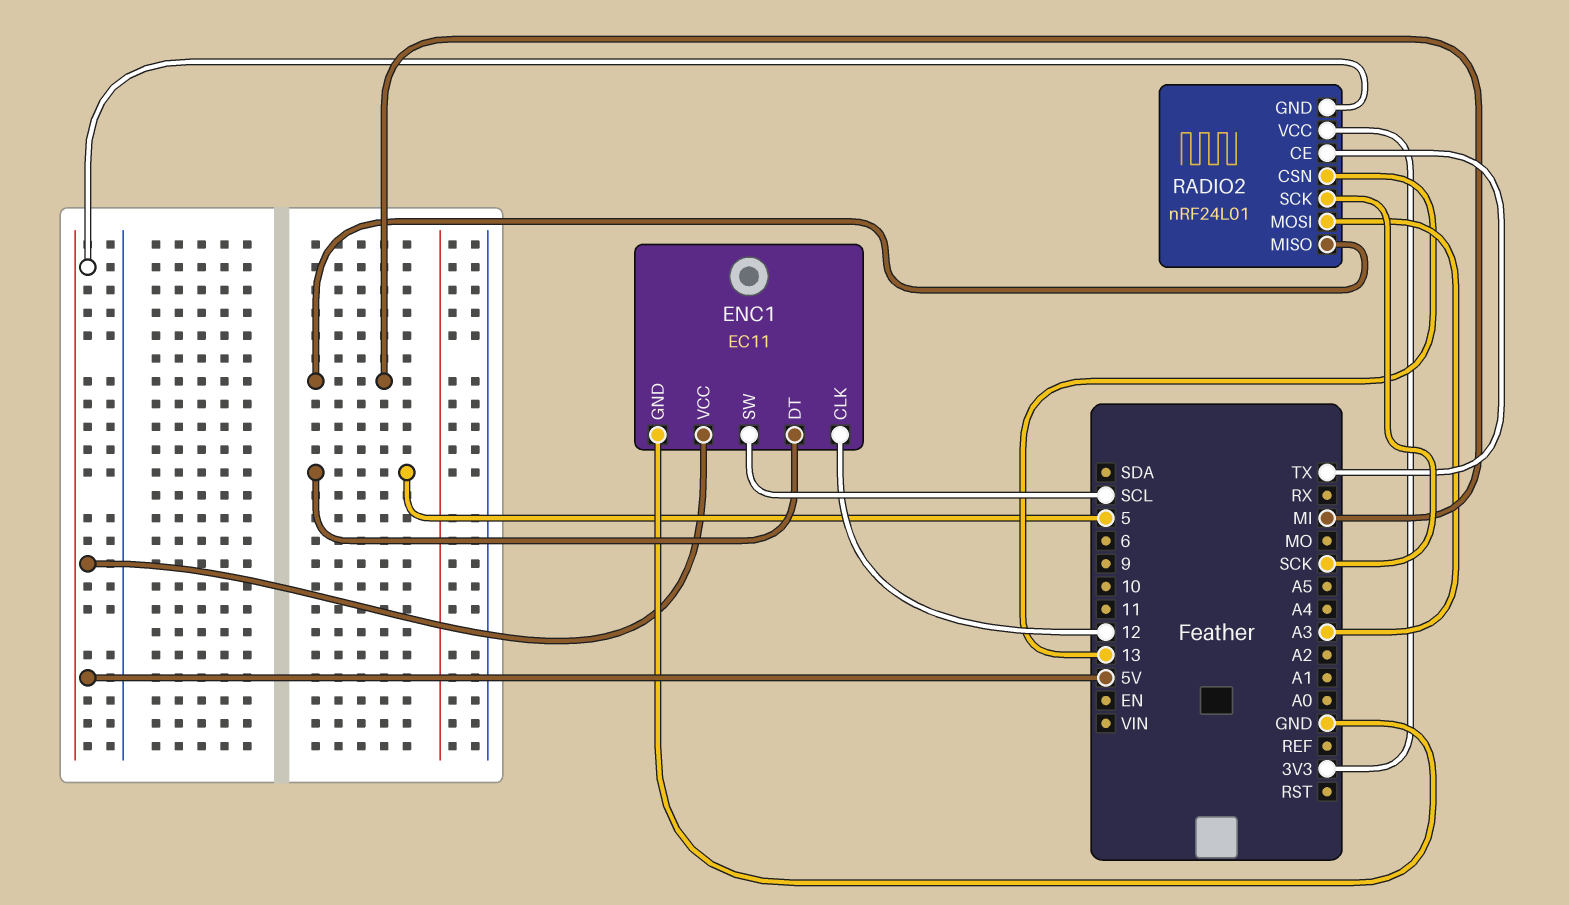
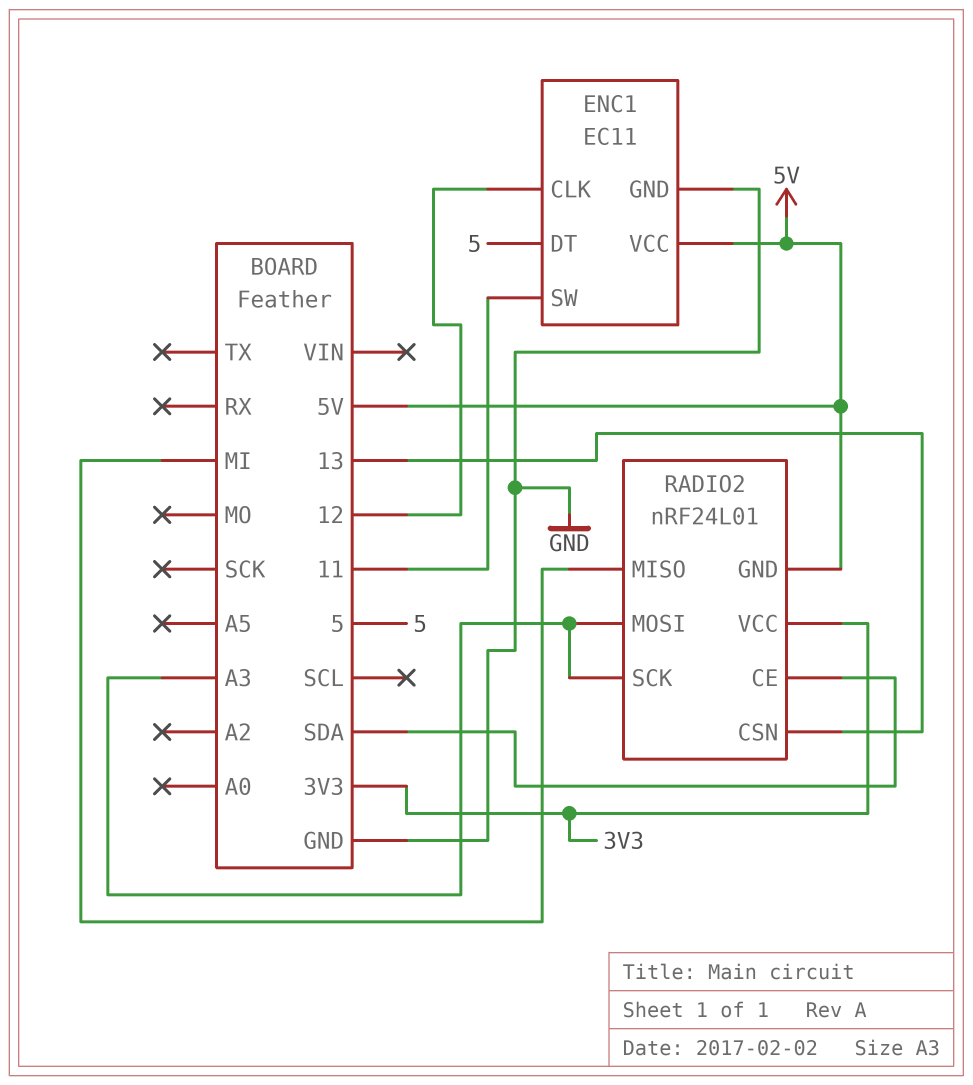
ENC1 pin SW: SCL -> 11
RADIO2 pin CE: TX -> SDA
RADIO2 pin SCK: SCK -> A3

